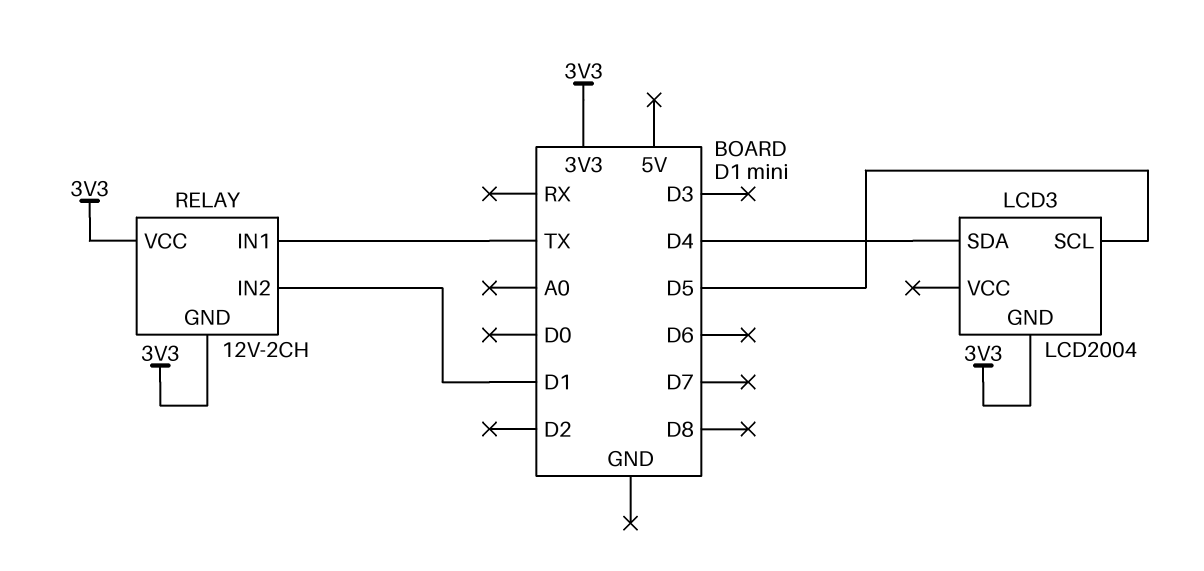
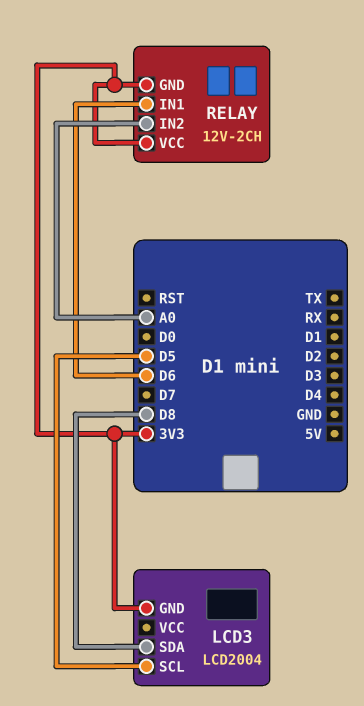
LCD3 pin SDA: D4 -> D8
RELAY pin IN1: TX -> D6
RELAY pin IN2: D1 -> A0

